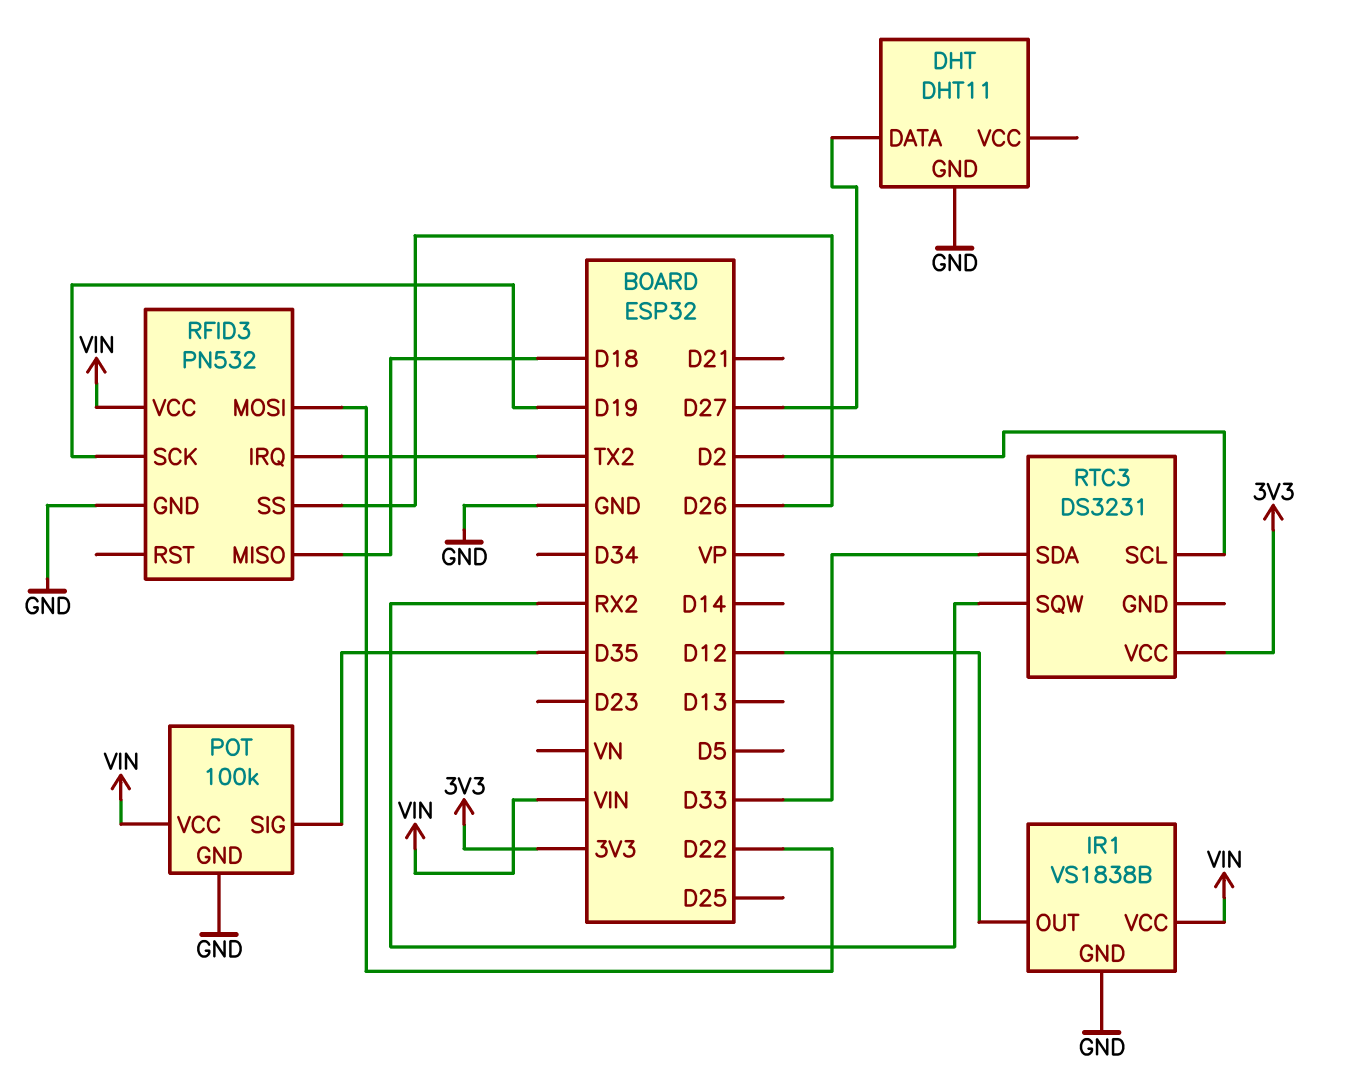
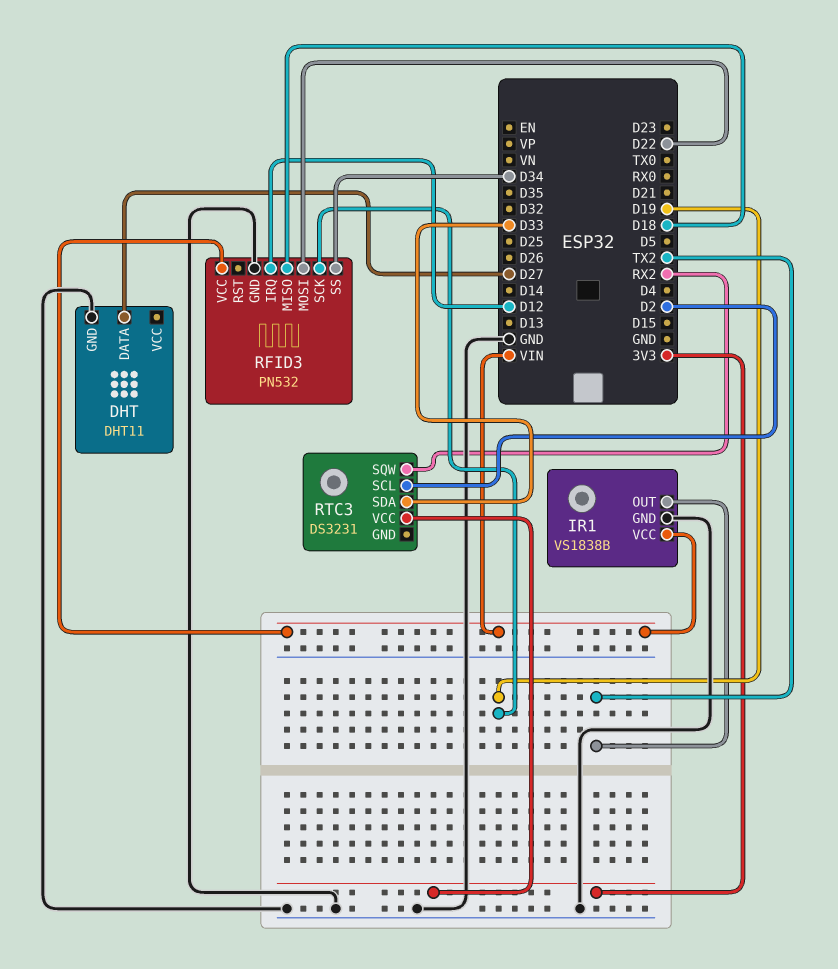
IR1 pin OUT: D12 -> TX2
POT: 100k -> none
POT pin GND: GND -> none
POT pin SIG: D35 -> none
POT pin VCC: VIN -> none
RFID3 pin IRQ: TX2 -> D12
RFID3 pin SS: D26 -> D34

